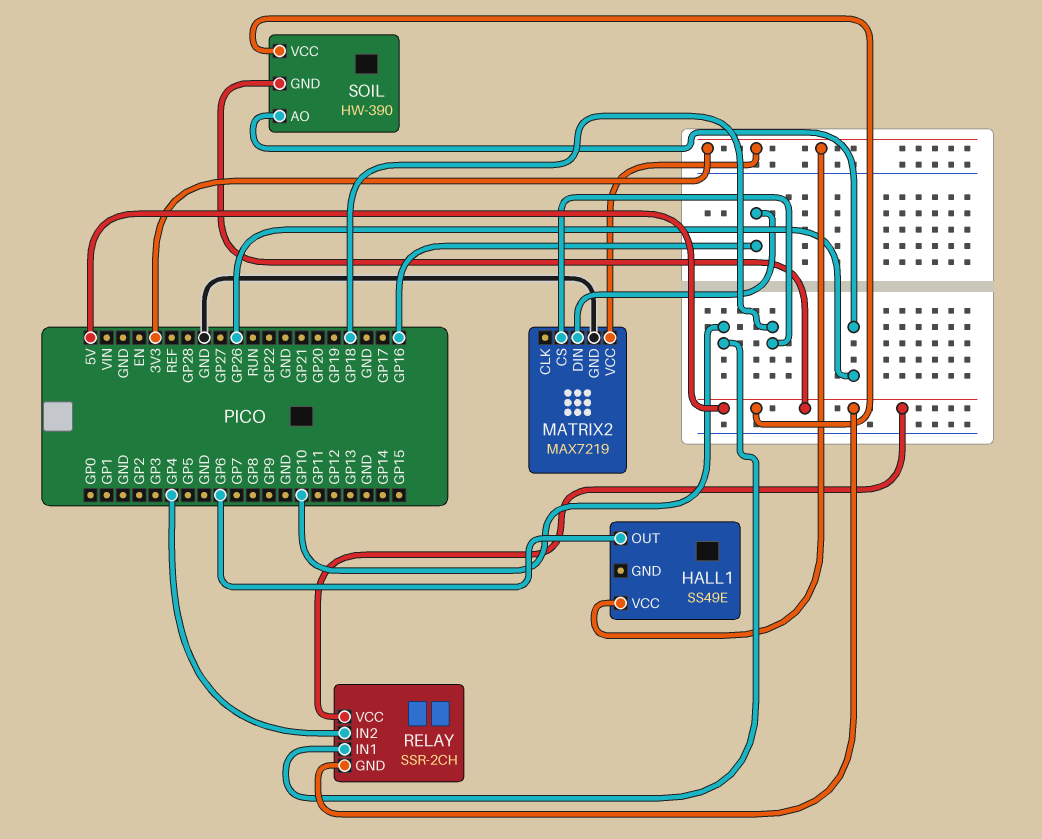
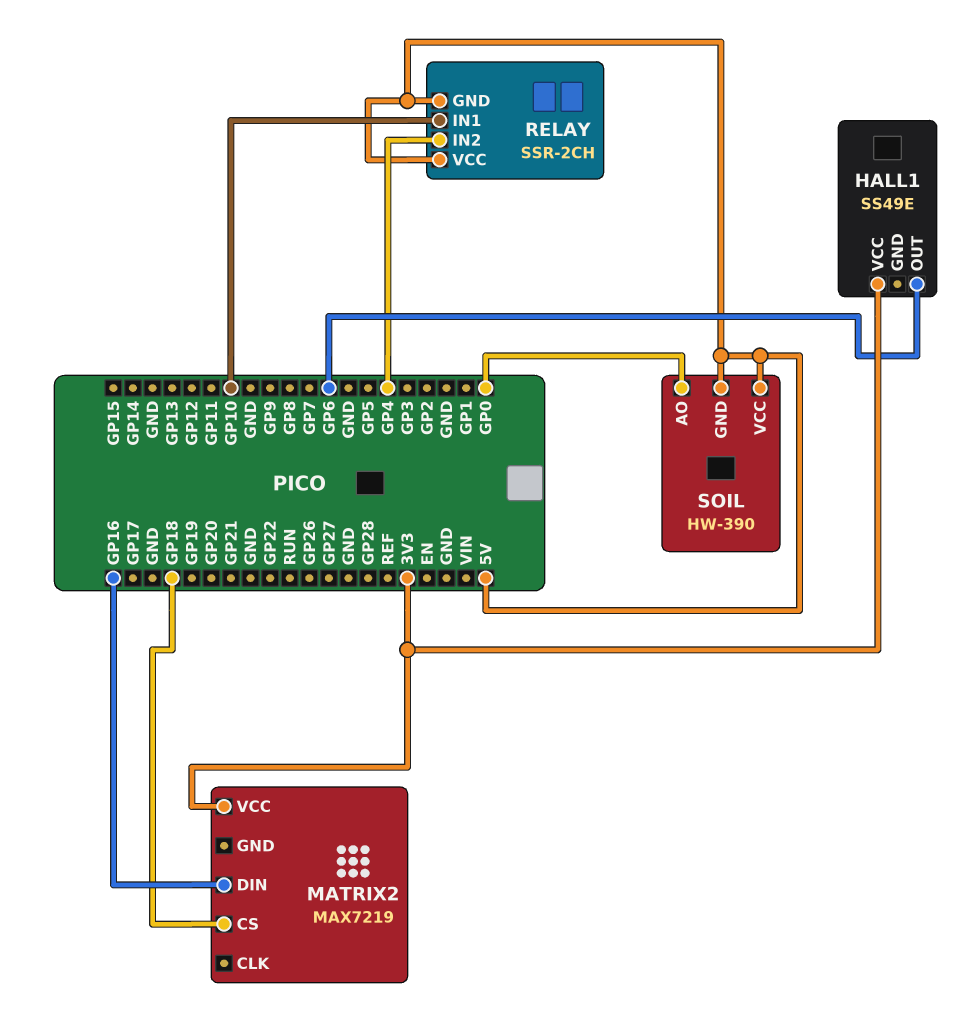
MATRIX2 pin GND: GND -> none
SOIL pin AO: GP26 -> GP0

